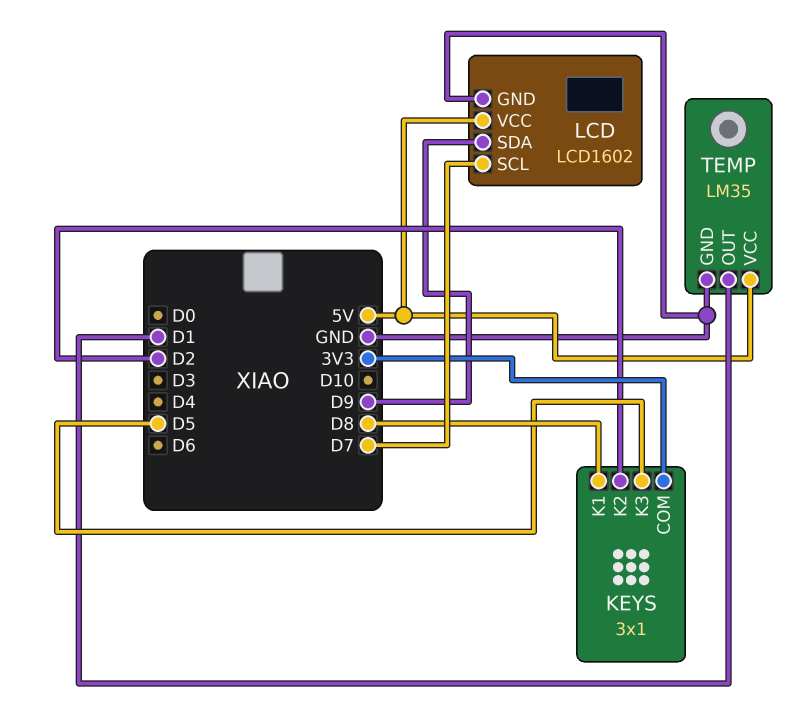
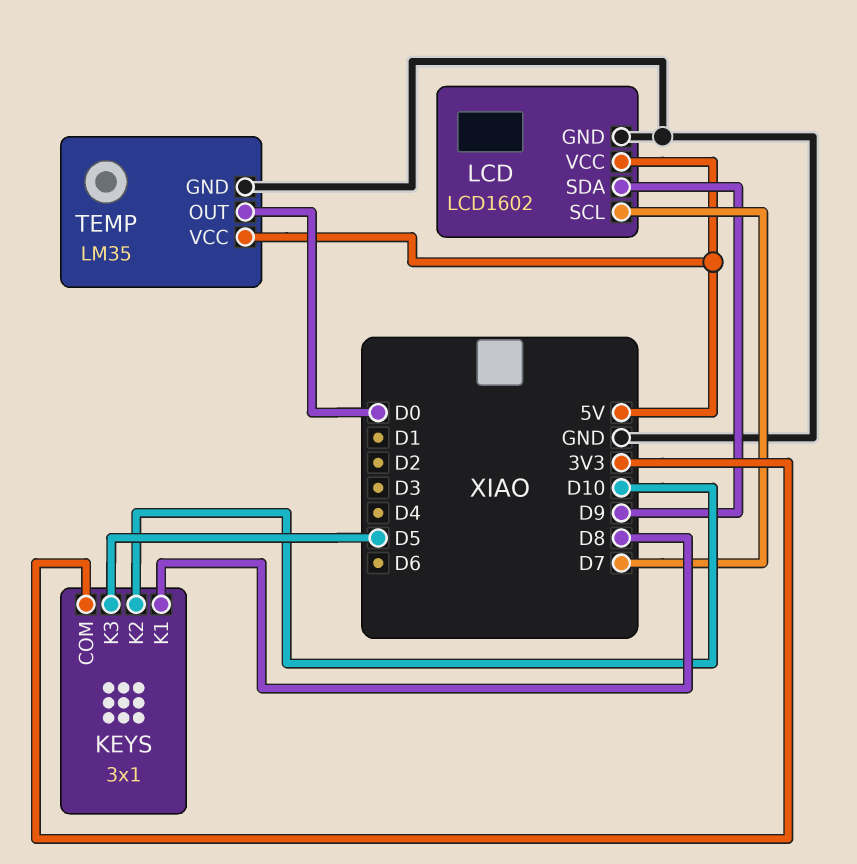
KEYS pin K2: D2 -> D10
TEMP pin OUT: D1 -> D0

